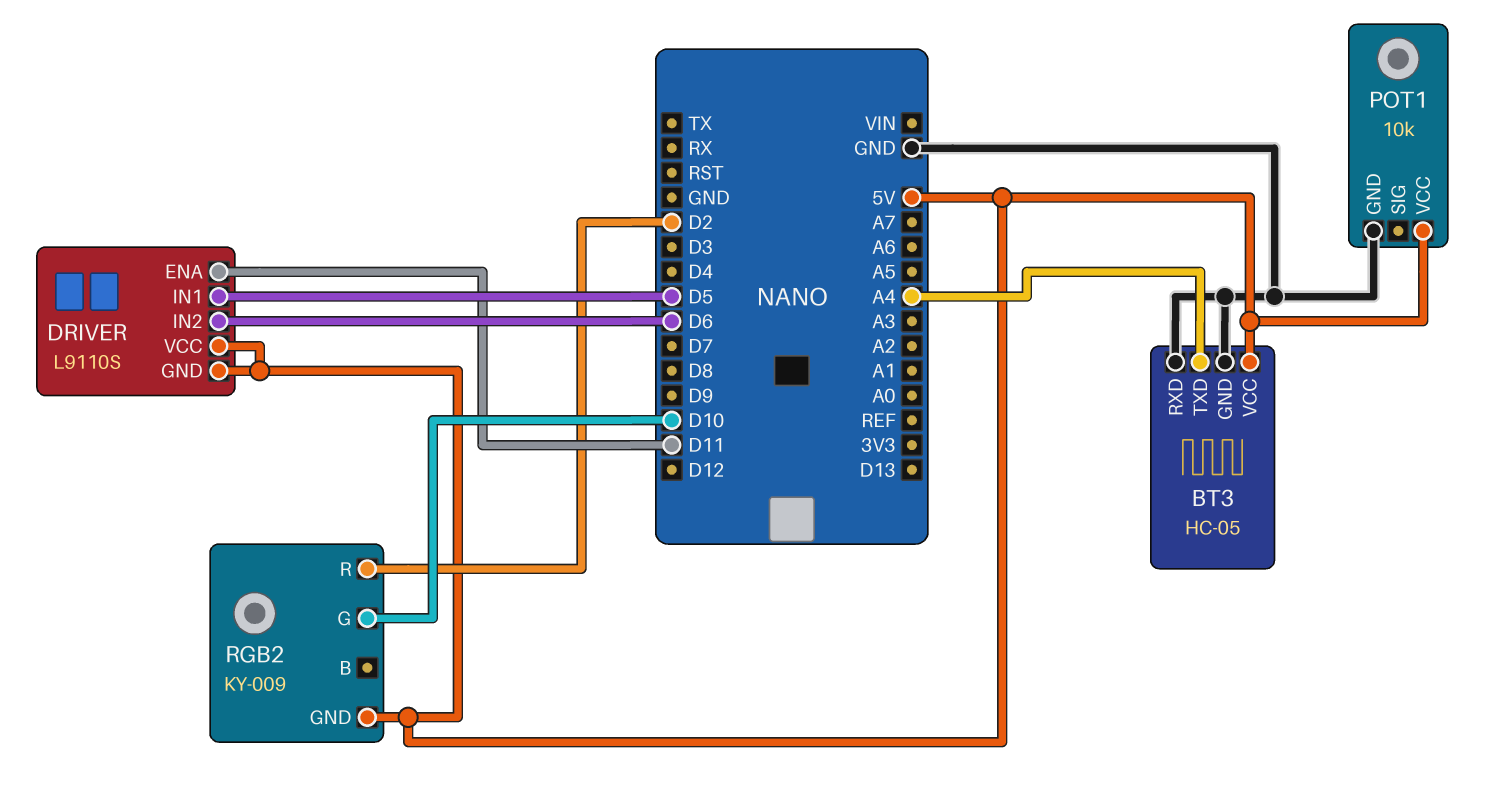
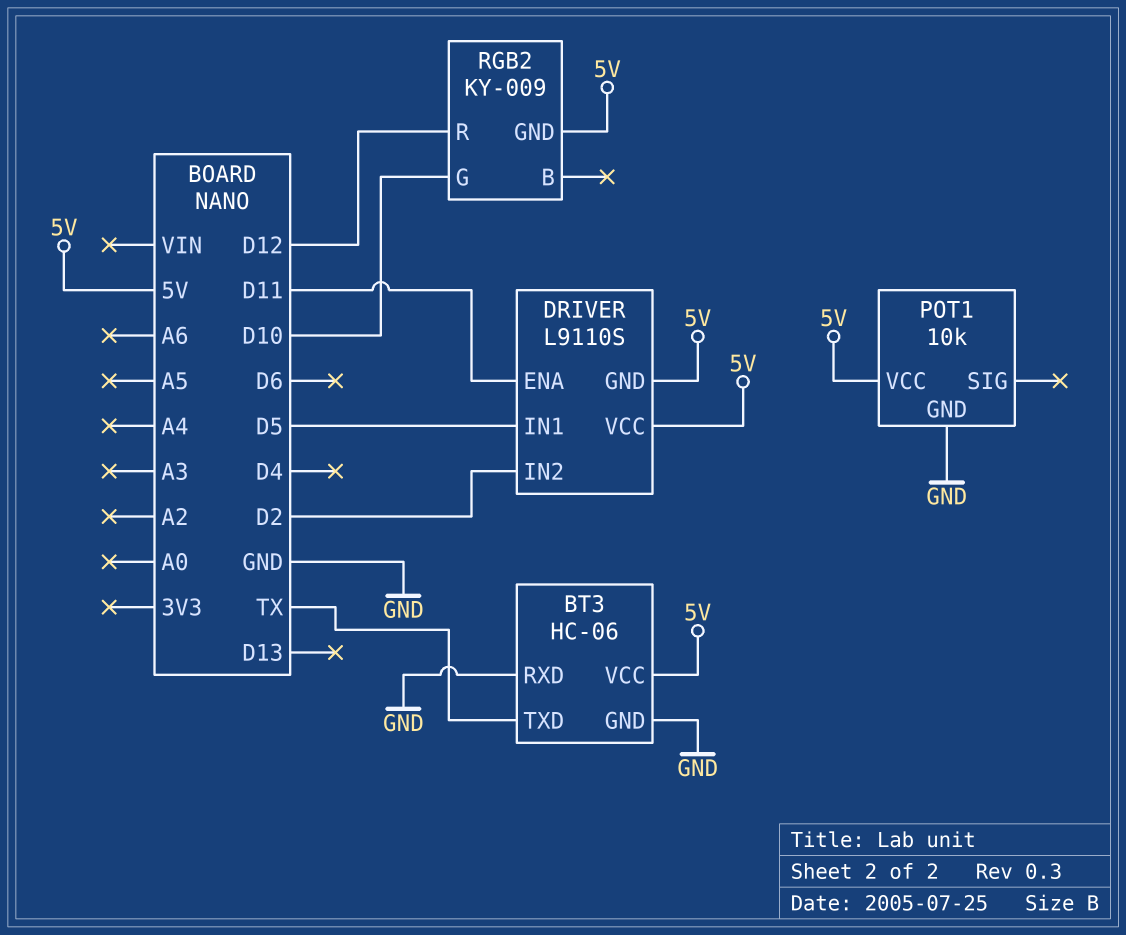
BT3: HC-05 -> HC-06
BT3 pin TXD: A4 -> TX
DRIVER pin IN2: D6 -> D2
RGB2 pin R: D2 -> D12

